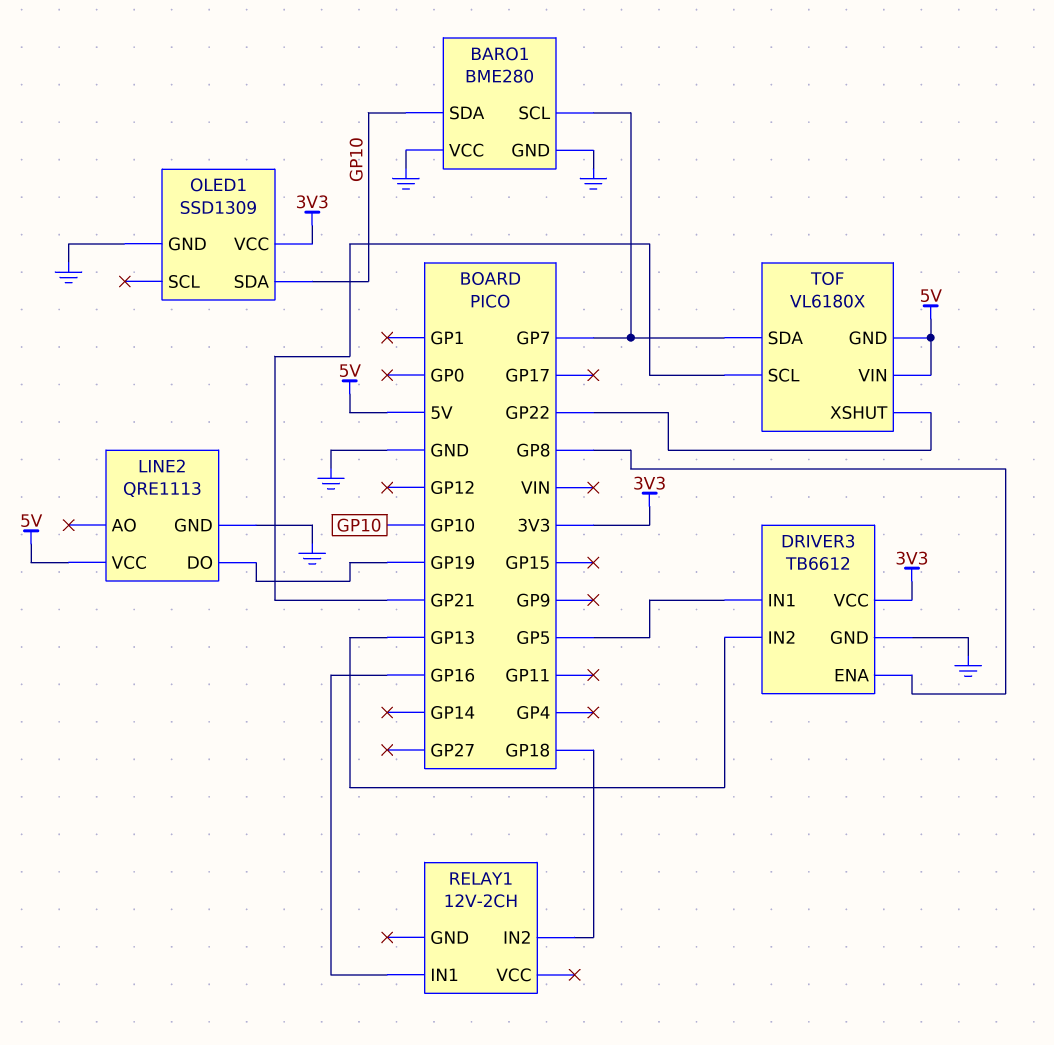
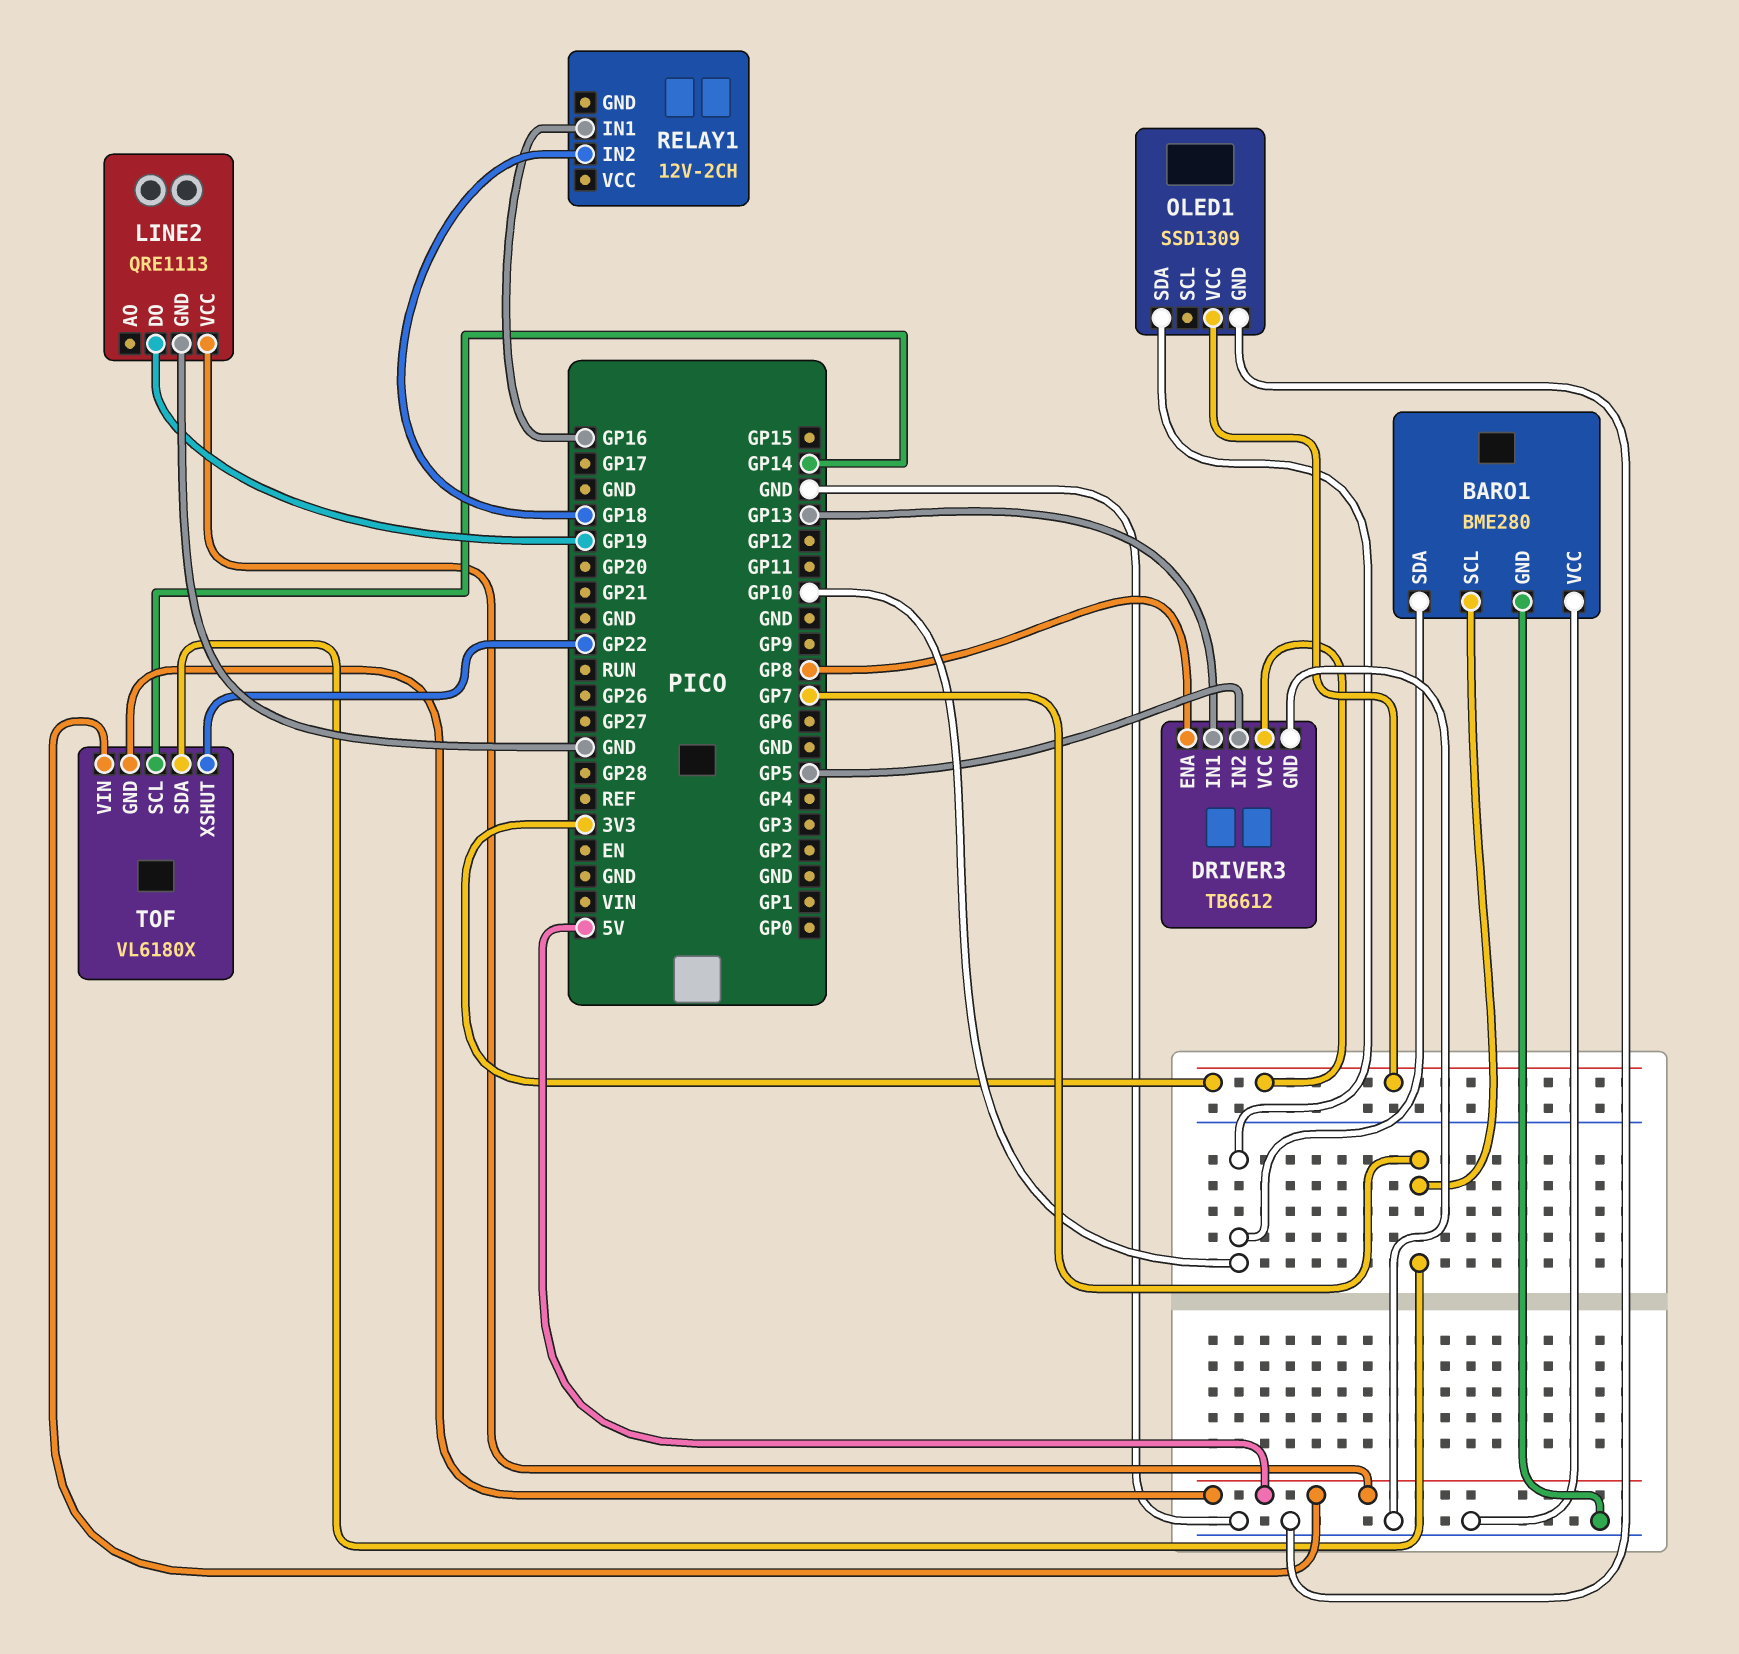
DRIVER3 pin IN1: GP5 -> GP13
DRIVER3 pin IN2: GP13 -> GP5
TOF pin SCL: GP21 -> GP14

